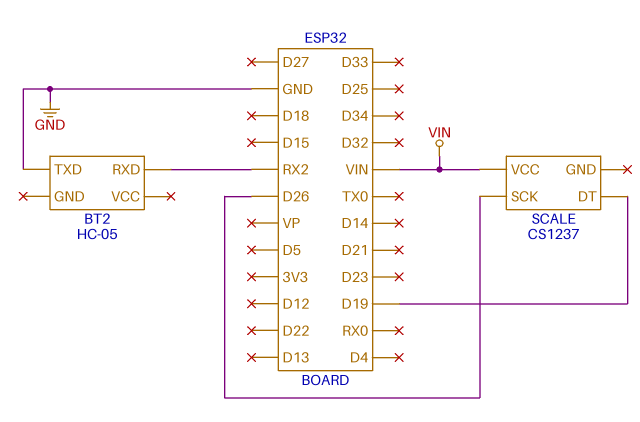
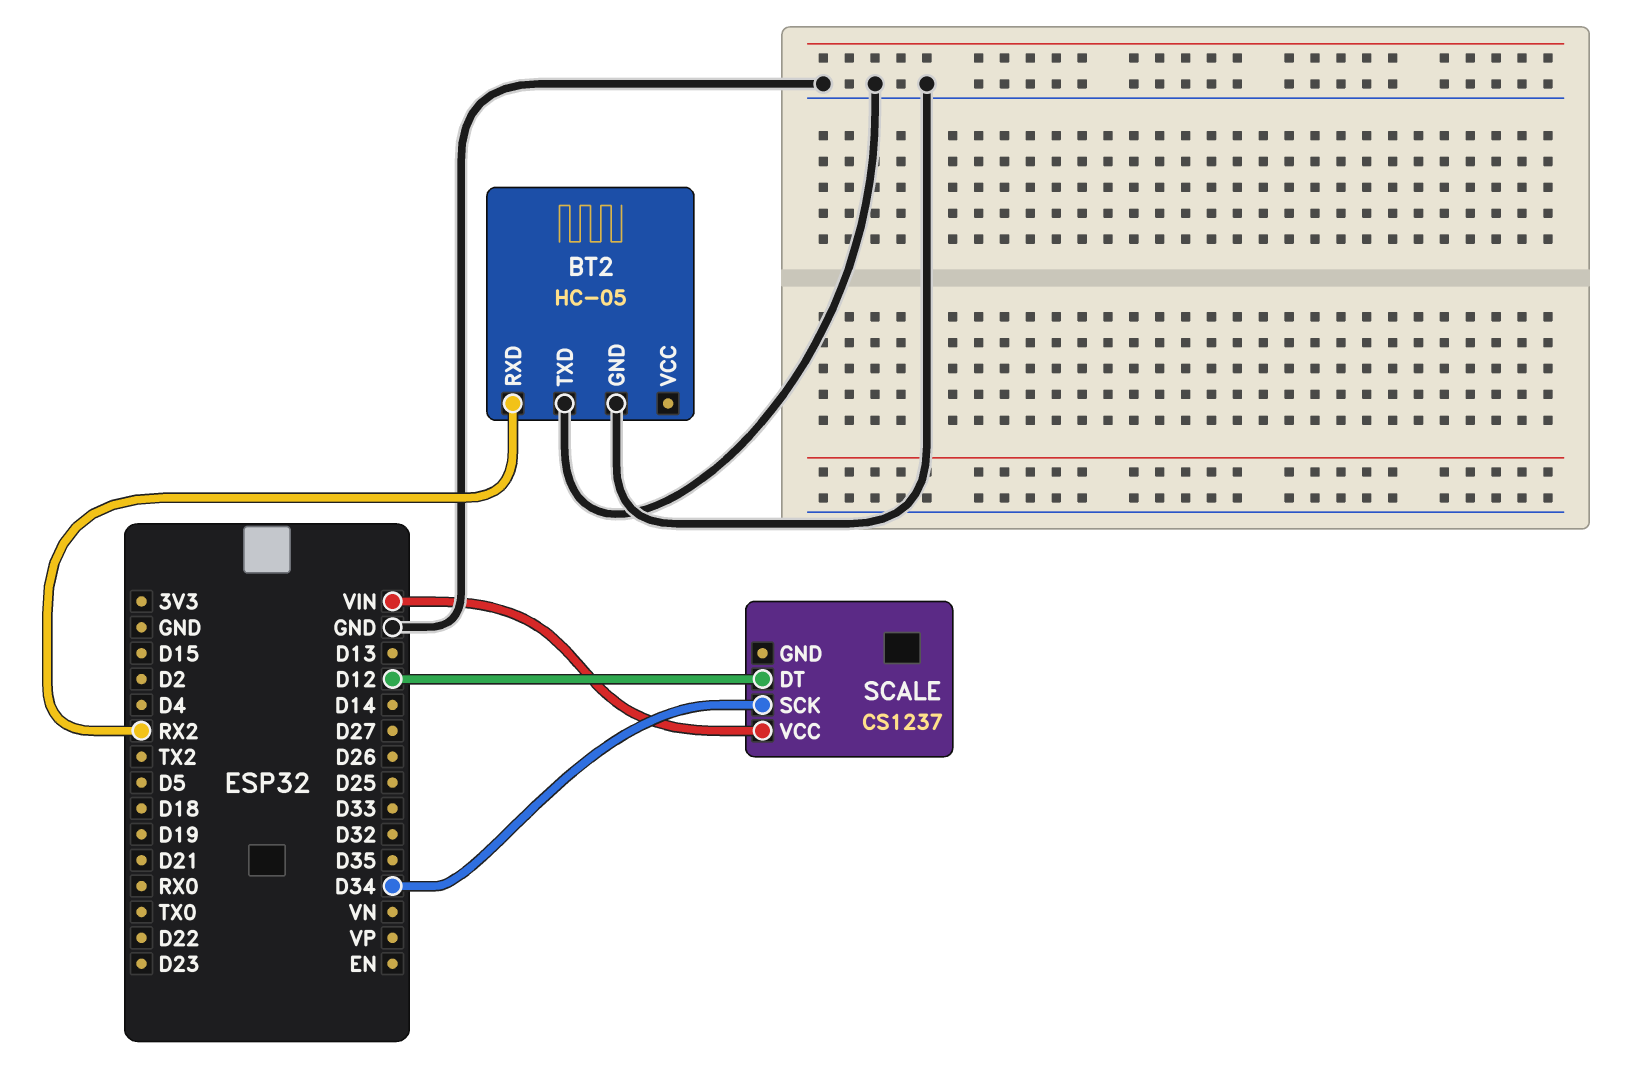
BT2 pin GND: none -> GND
SCALE pin DT: D19 -> D12
SCALE pin SCK: D26 -> D34

